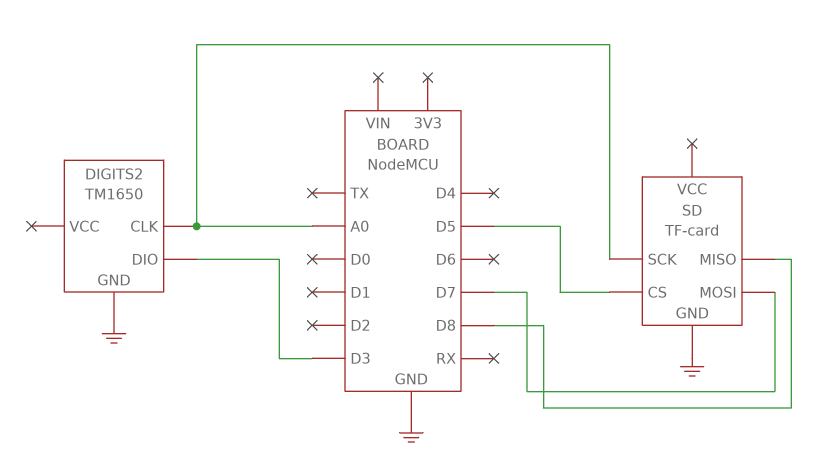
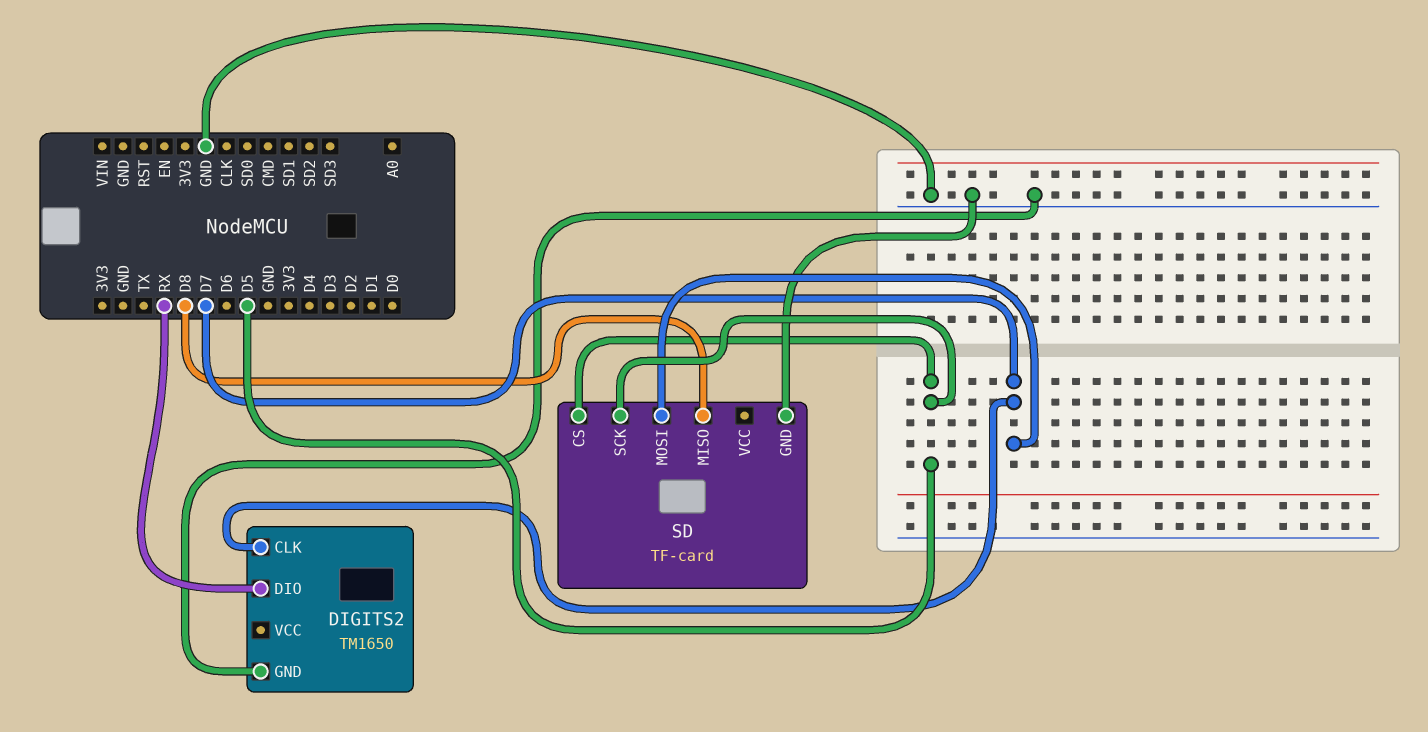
DIGITS2 pin CLK: A0 -> D7
DIGITS2 pin DIO: D3 -> RX
SD pin SCK: A0 -> D5

